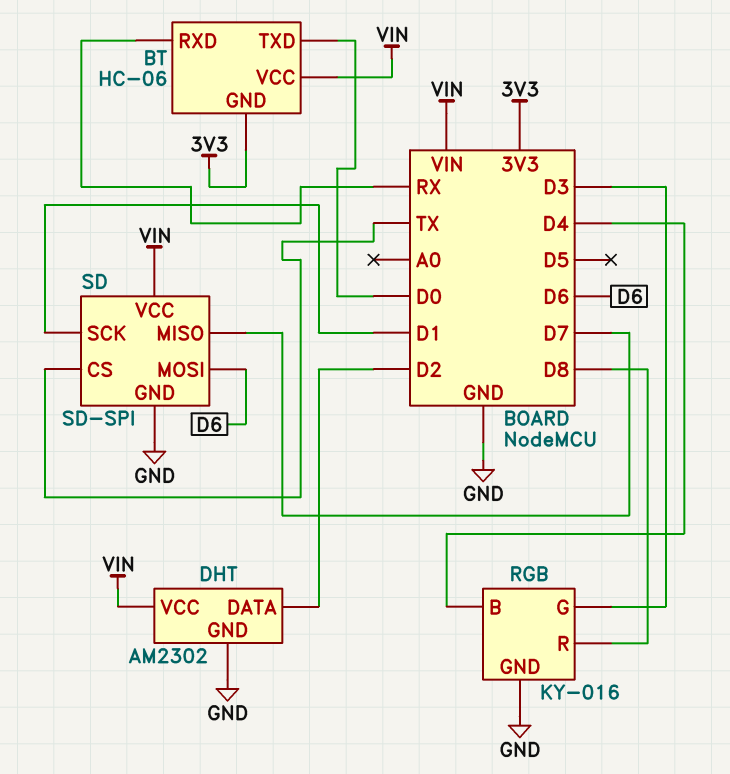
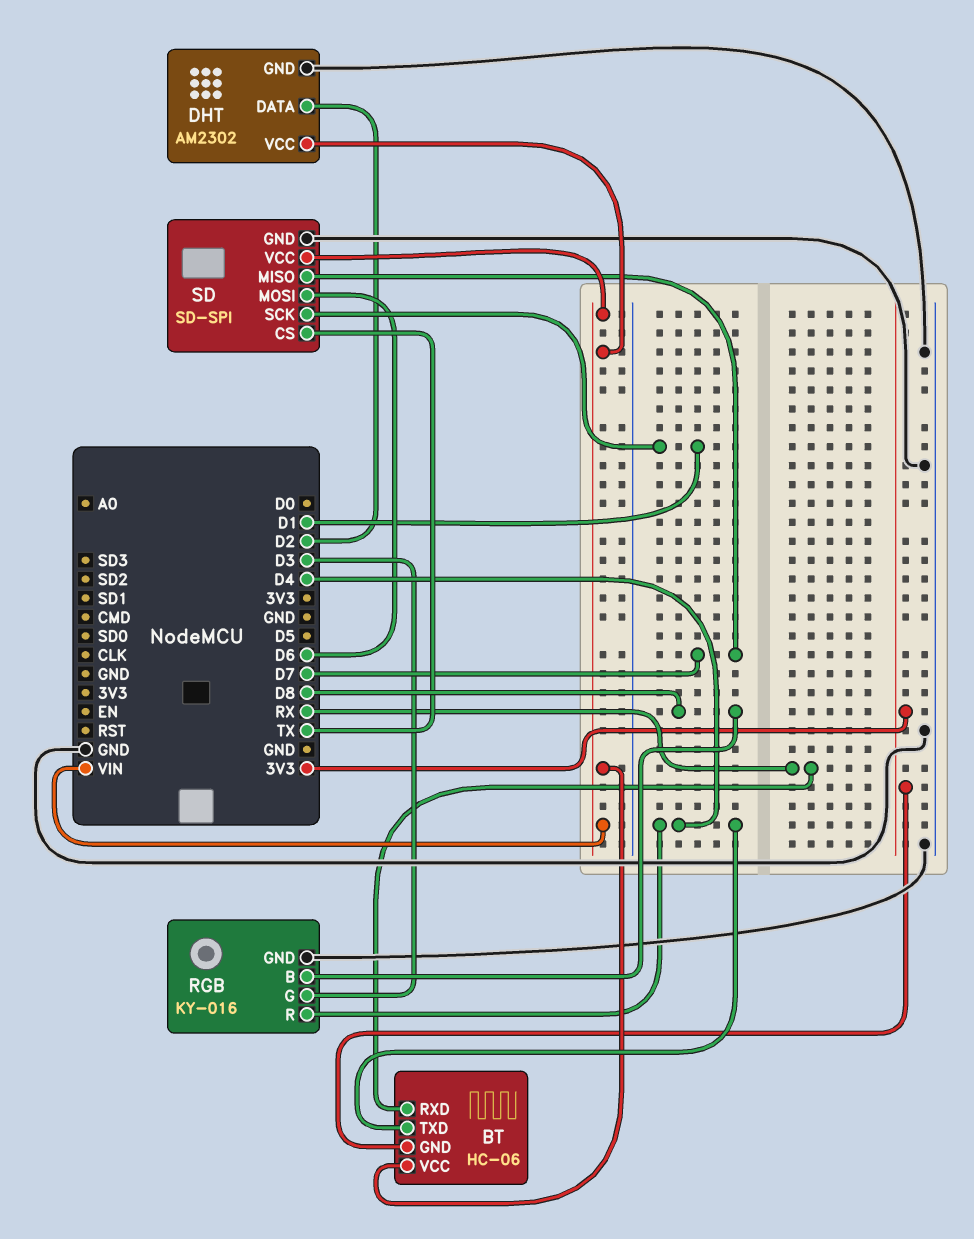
BT pin TXD: D0 -> D4
RGB pin B: D4 -> D8
RGB pin R: D8 -> D4

